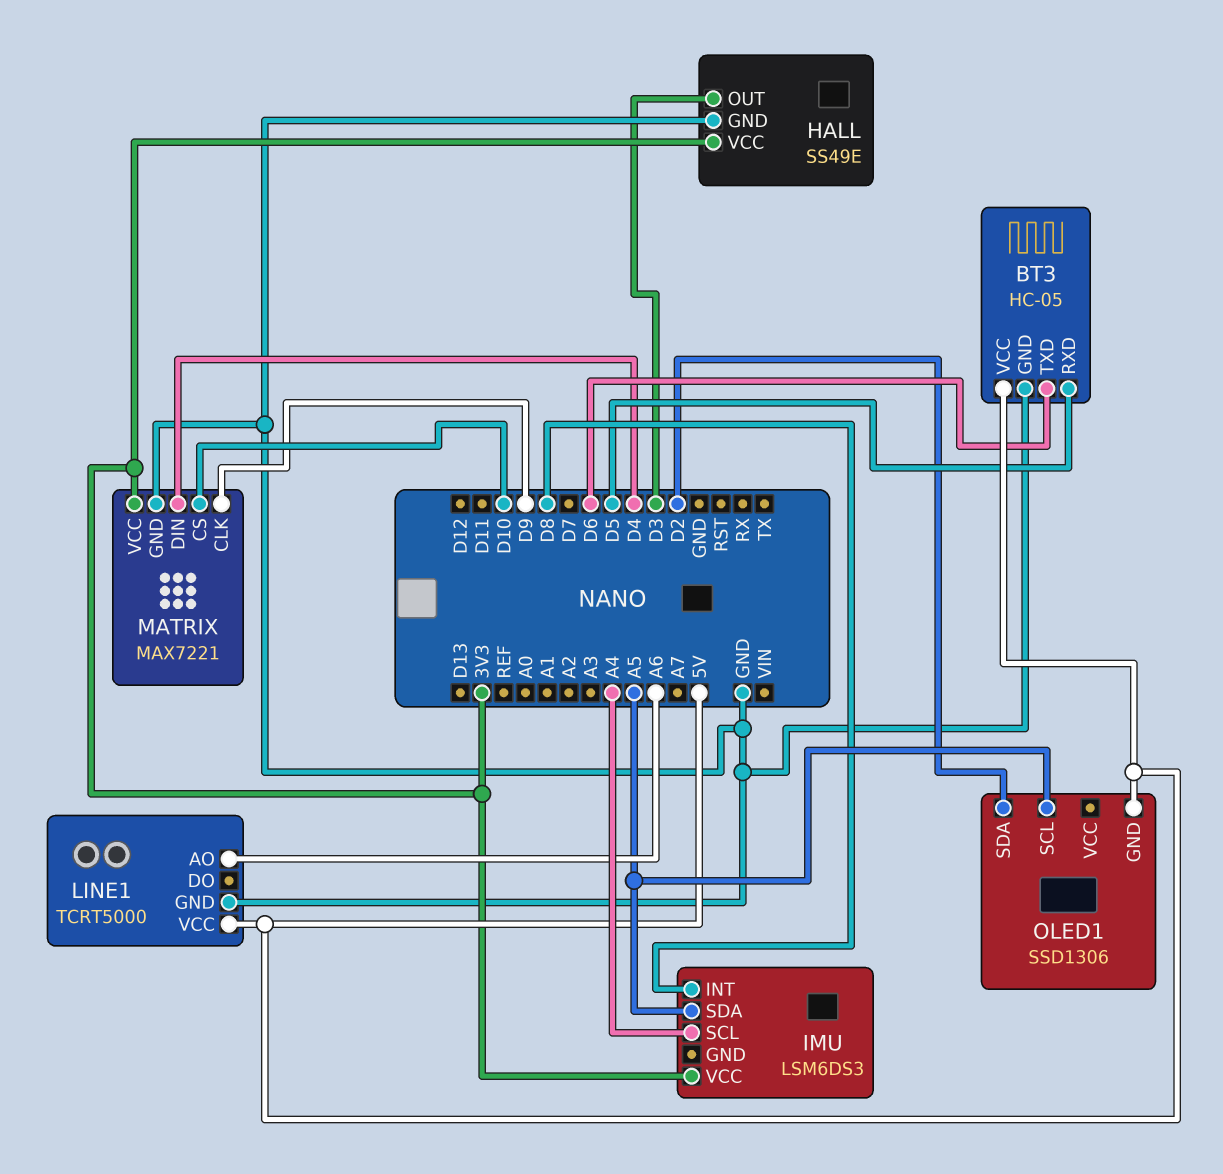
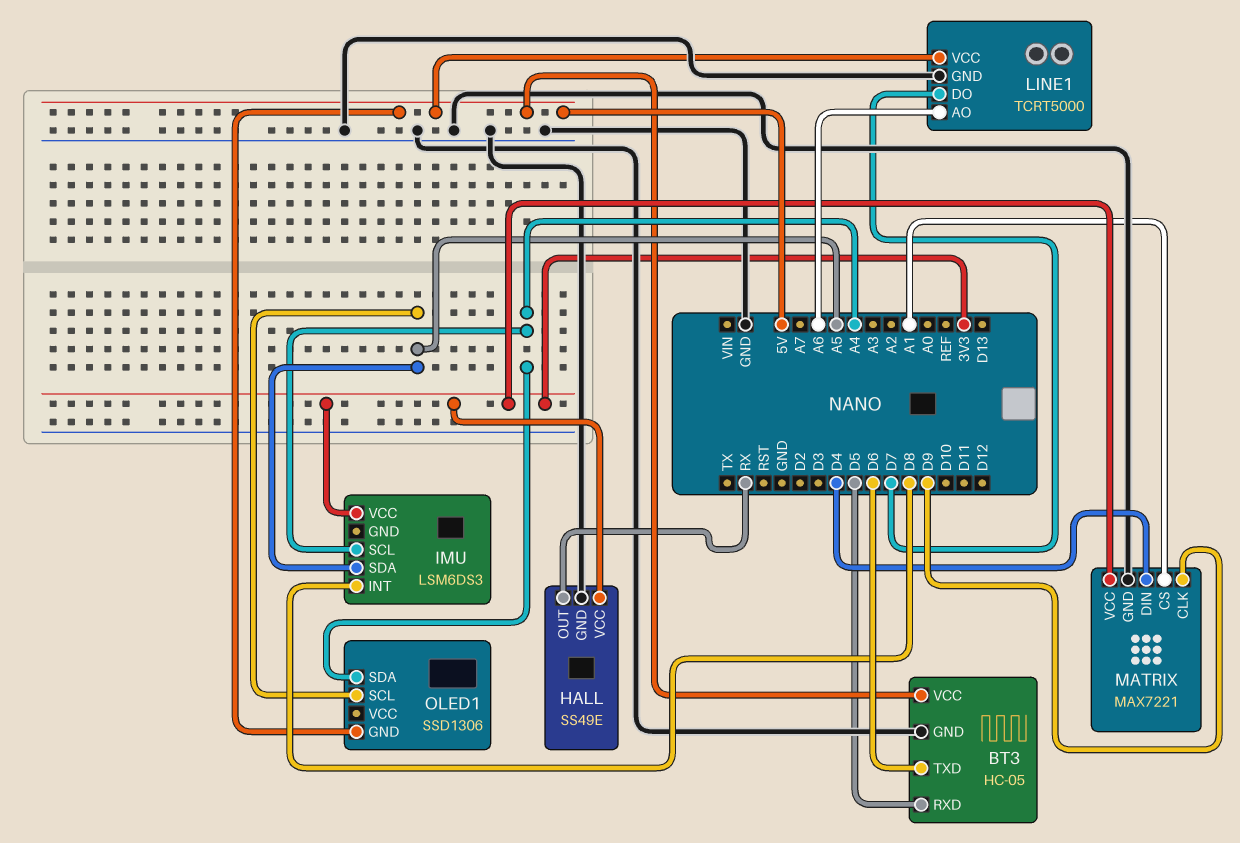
HALL pin OUT: D3 -> RX
LINE1 pin DO: none -> D7
MATRIX pin CS: D10 -> A1
OLED1 pin SDA: D2 -> A4

